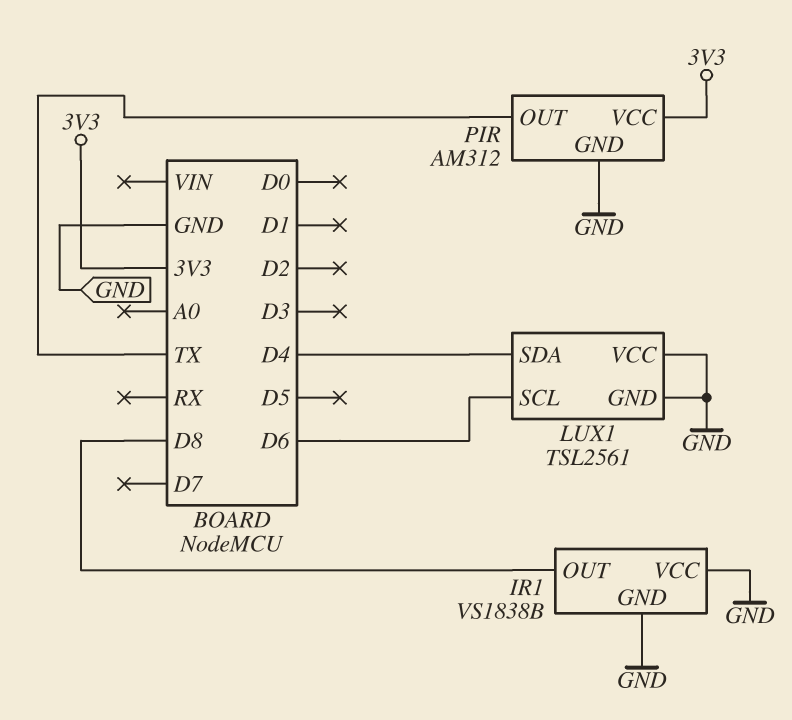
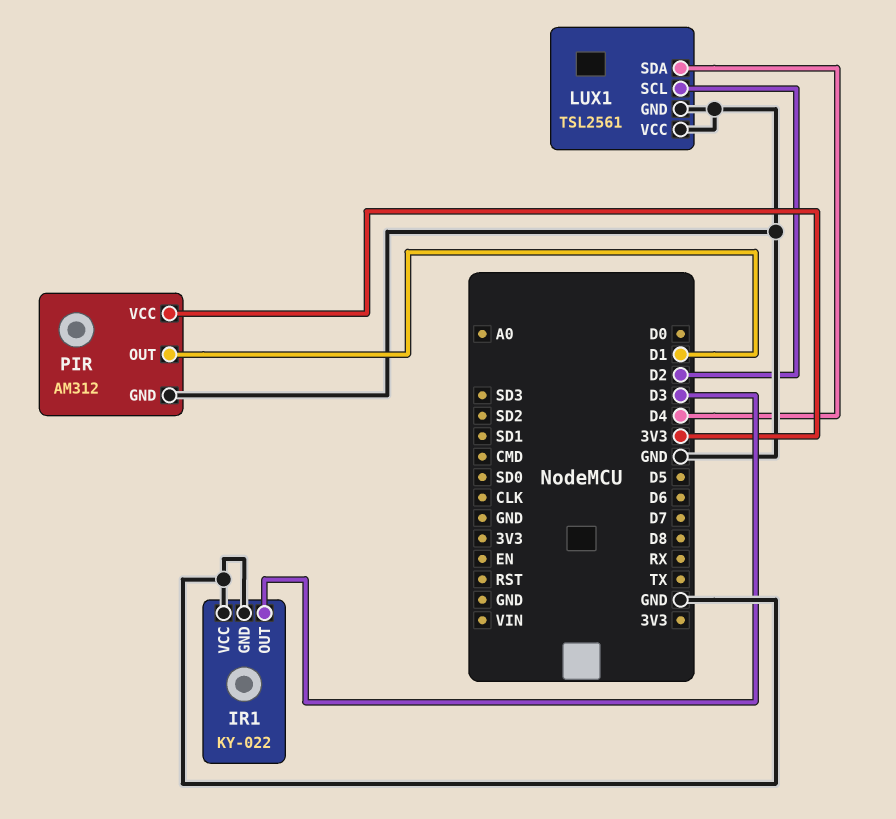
IR1: VS1838B -> KY-022
IR1 pin OUT: D8 -> D3
LUX1 pin SCL: D6 -> D2
PIR pin OUT: TX -> D1

